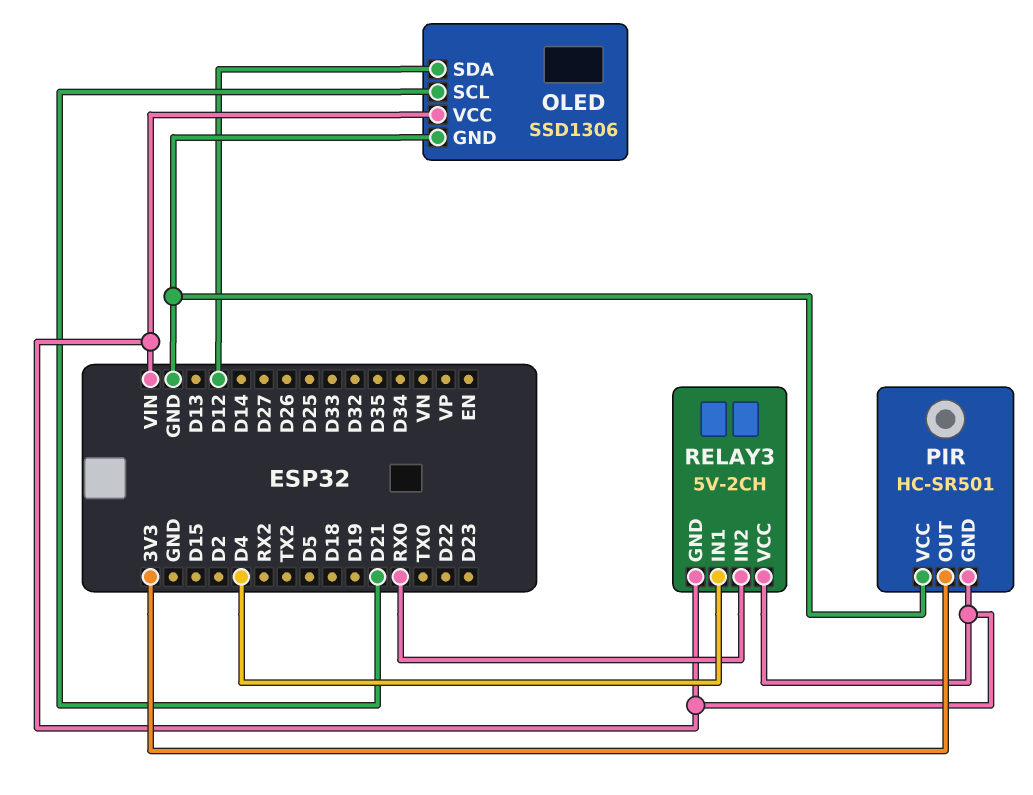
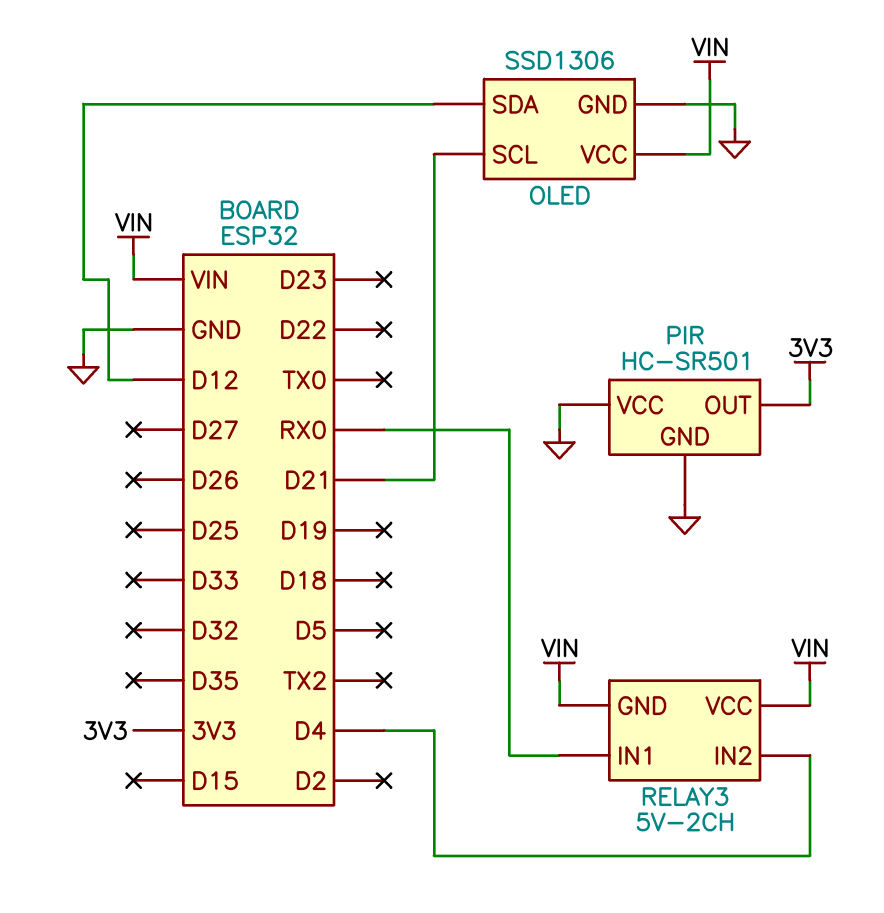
PIR pin GND: VIN -> GND
RELAY3 pin IN1: D4 -> RX0
RELAY3 pin IN2: RX0 -> D4

